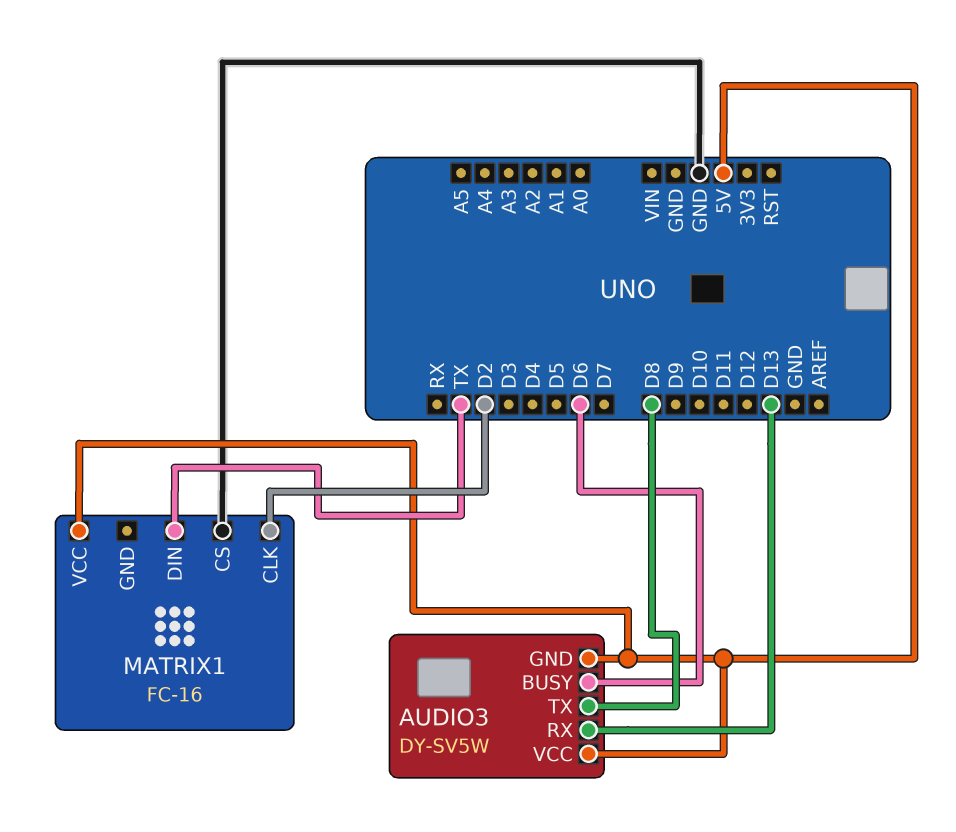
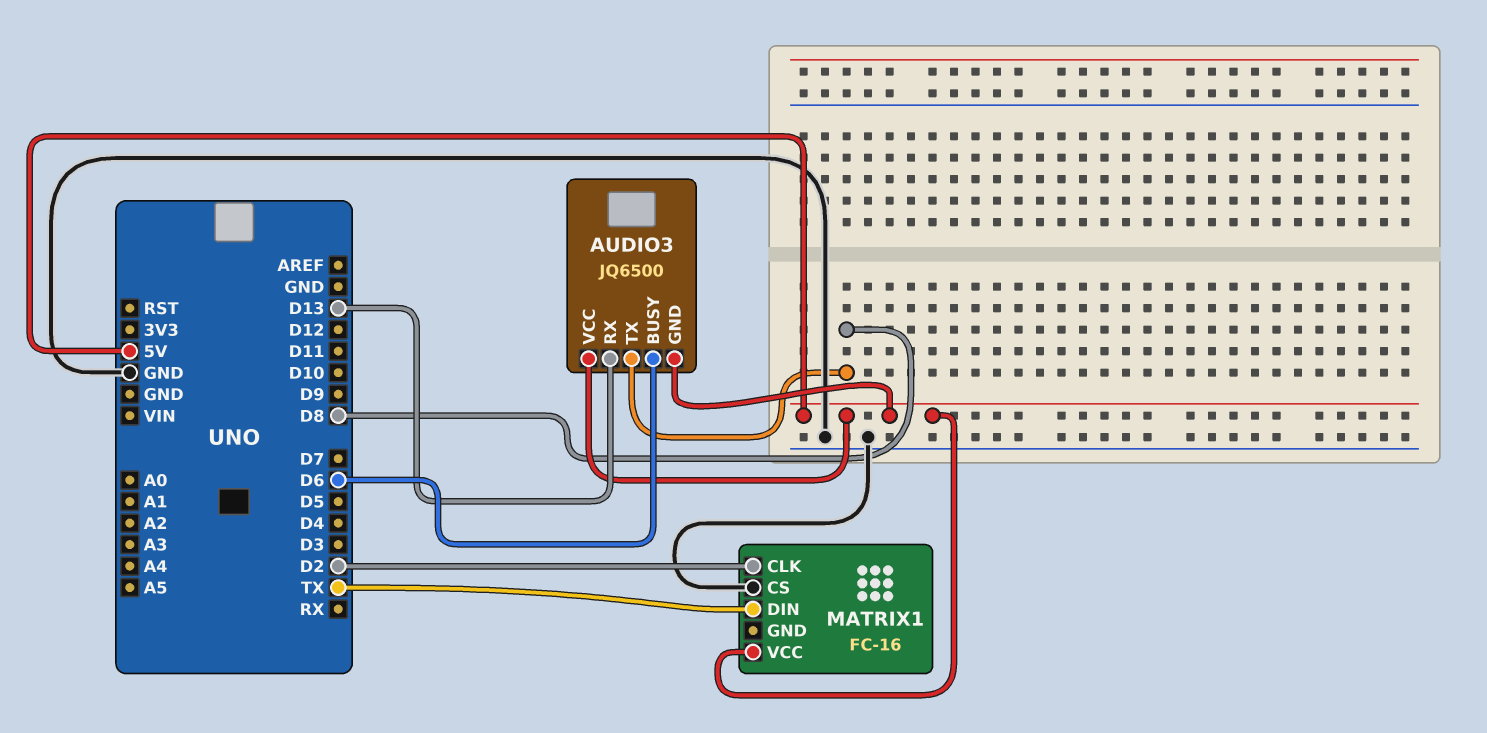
AUDIO3: DY-SV5W -> JQ6500

